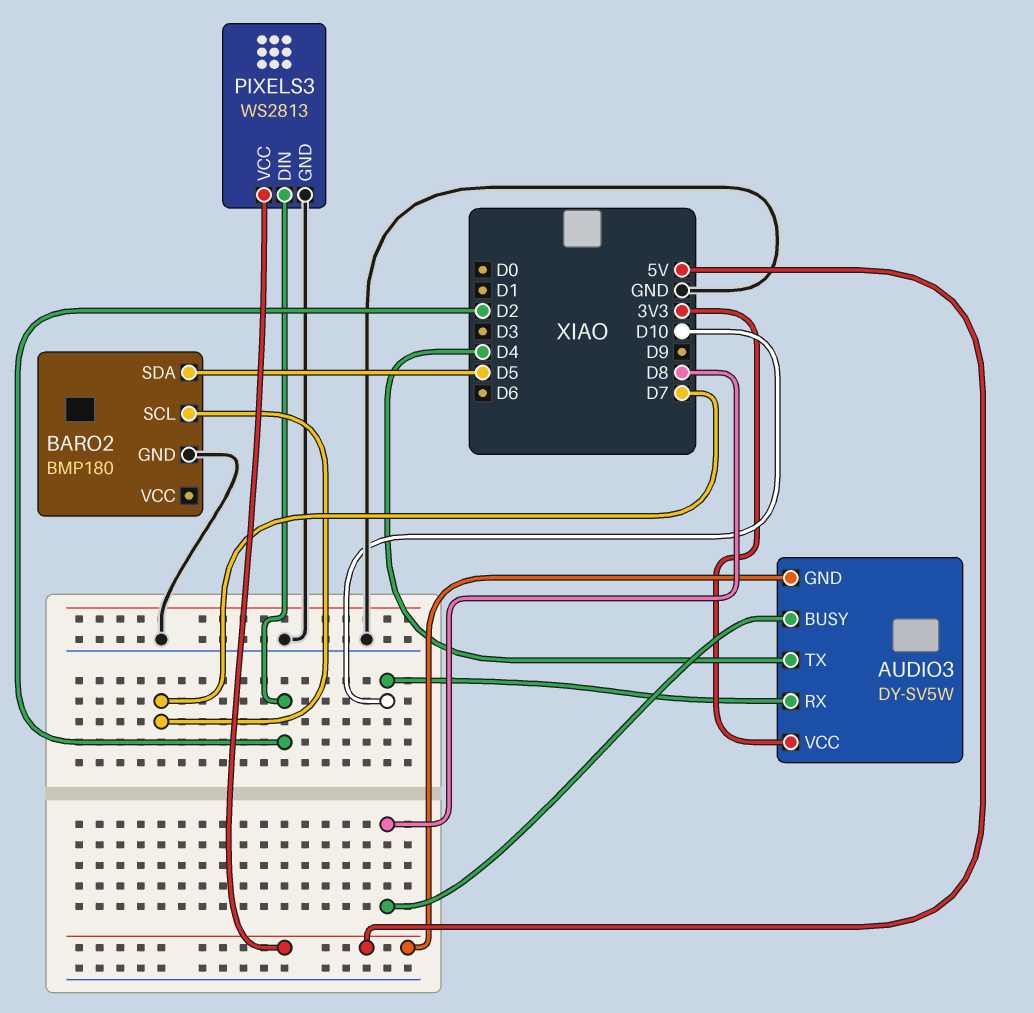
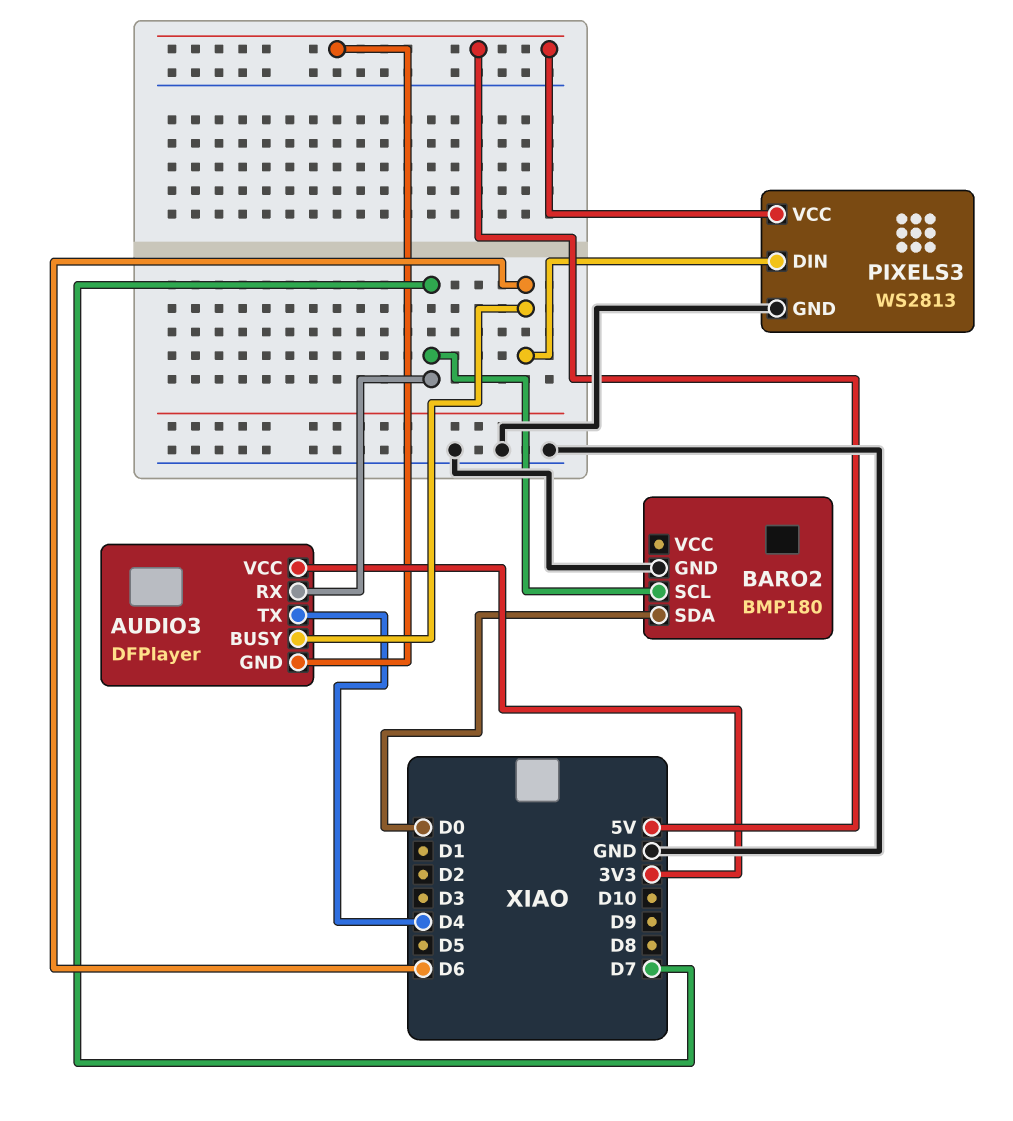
AUDIO3: DY-SV5W -> DFPlayer
AUDIO3 pin BUSY: D8 -> D6
AUDIO3 pin RX: D10 -> D7
BARO2 pin SDA: D5 -> D0
PIXELS3 pin DIN: D2 -> D6

